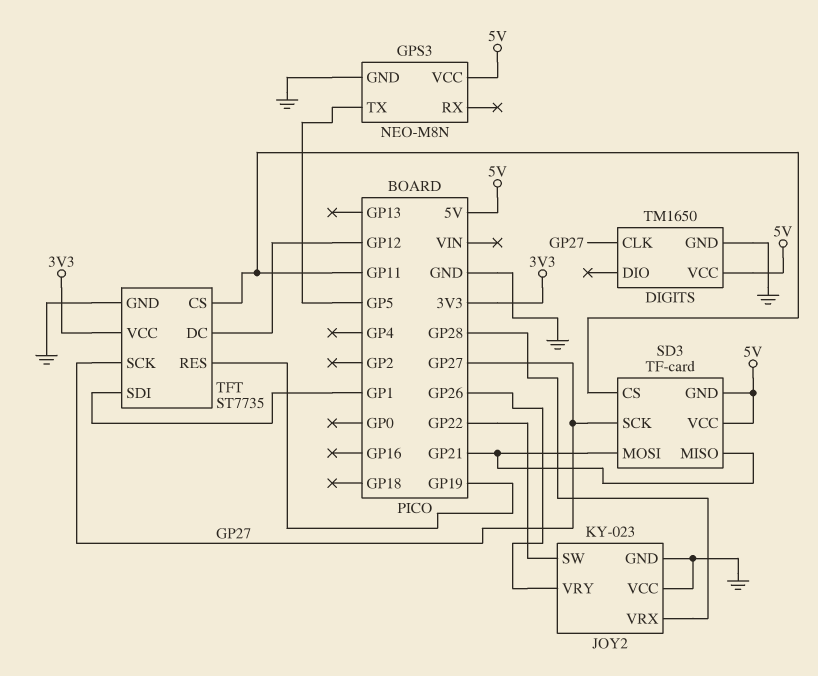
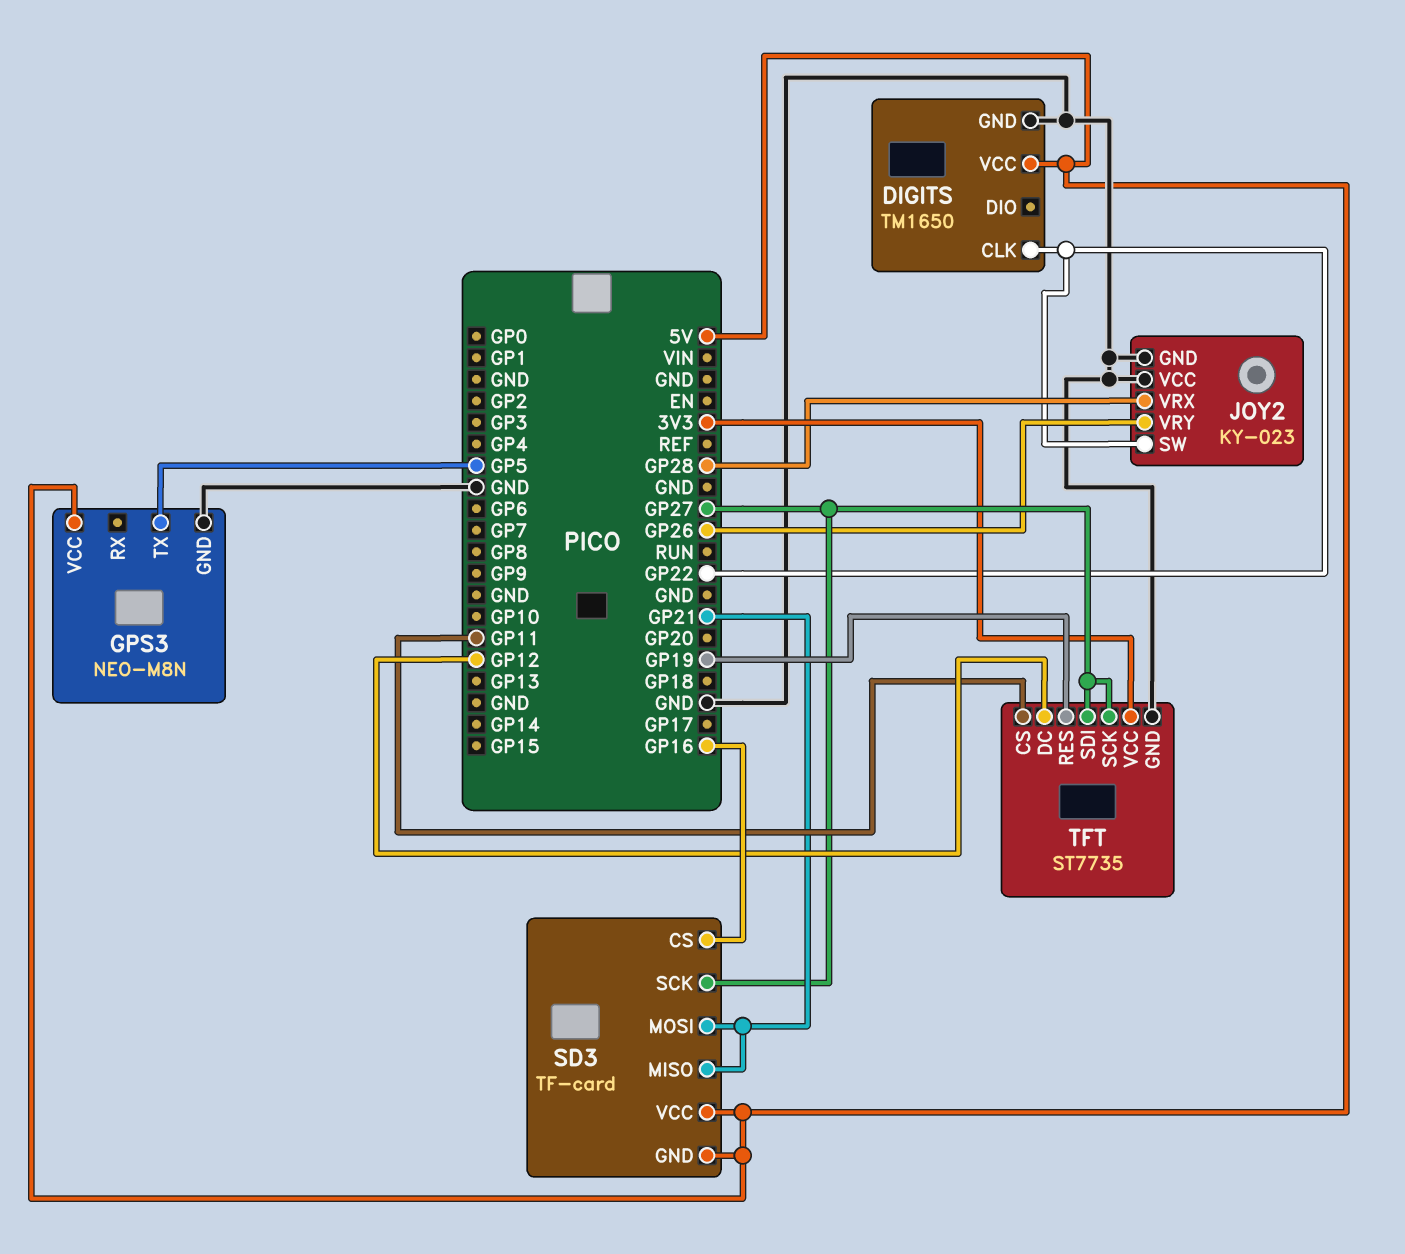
DIGITS pin CLK: GP27 -> GP22
SD3 pin CS: GP11 -> GP16
TFT pin SDI: GP1 -> GP27

